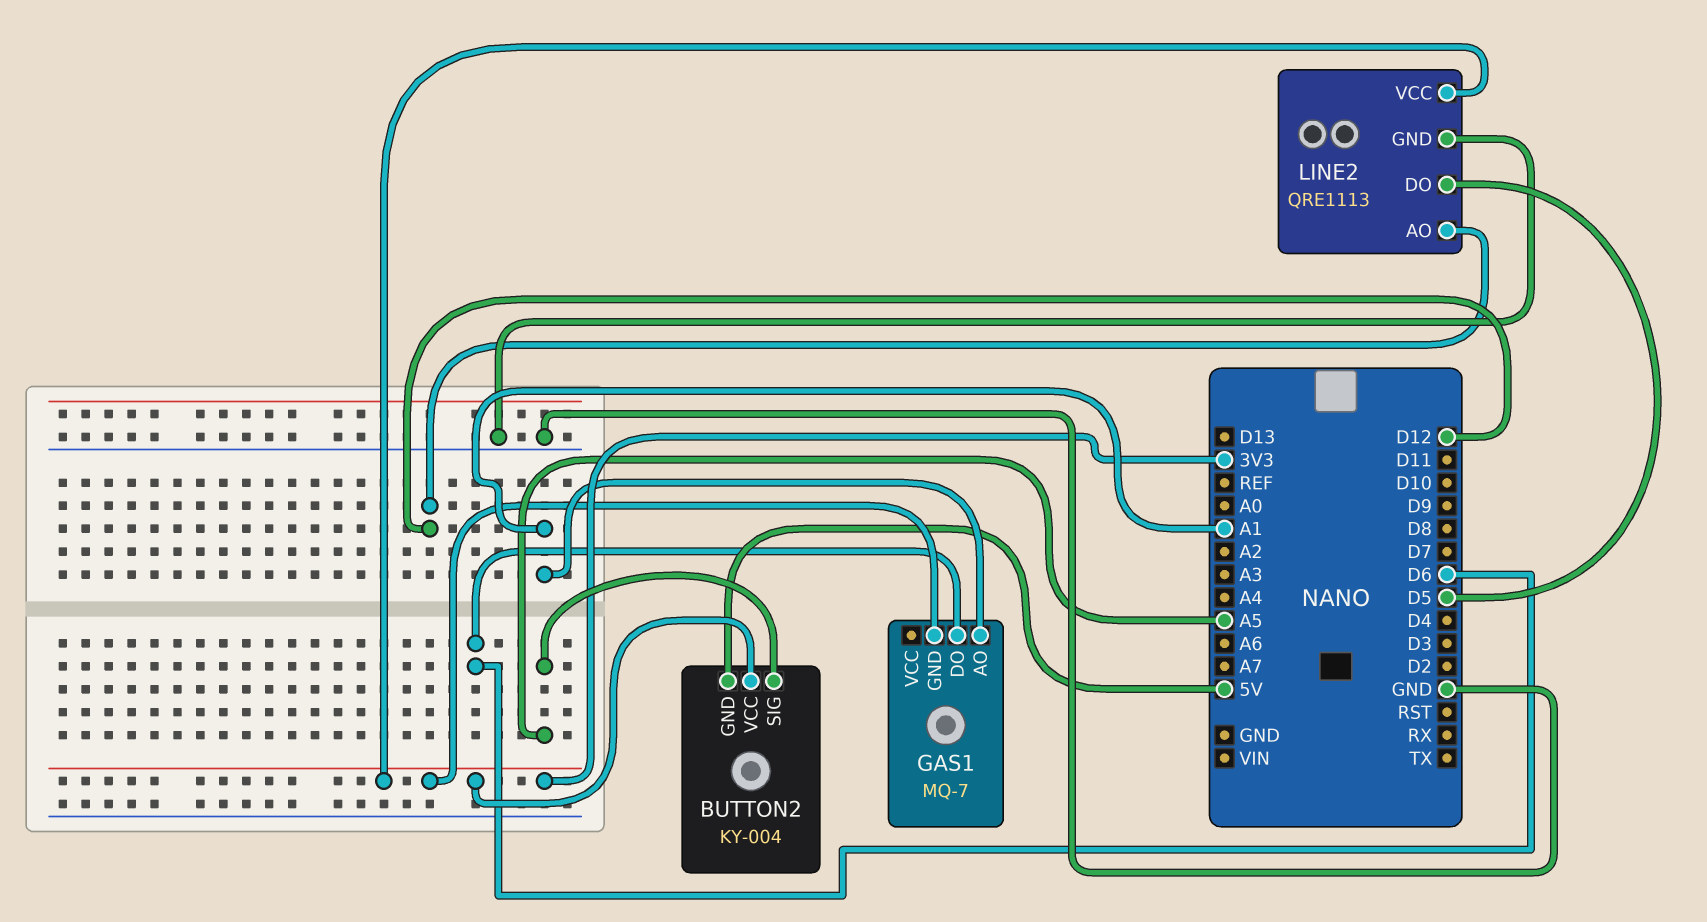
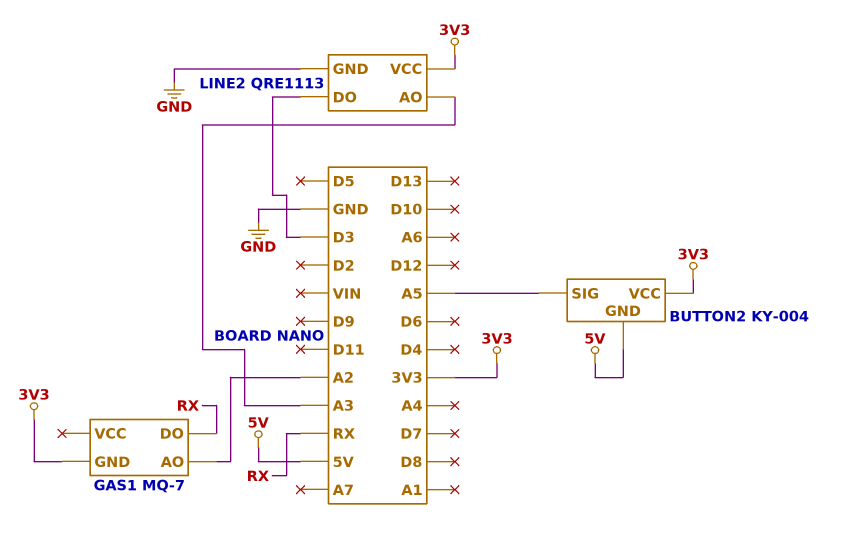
GAS1 pin AO: A1 -> A2
GAS1 pin DO: D6 -> RX
LINE2 pin AO: D12 -> A3
LINE2 pin DO: D5 -> D3

